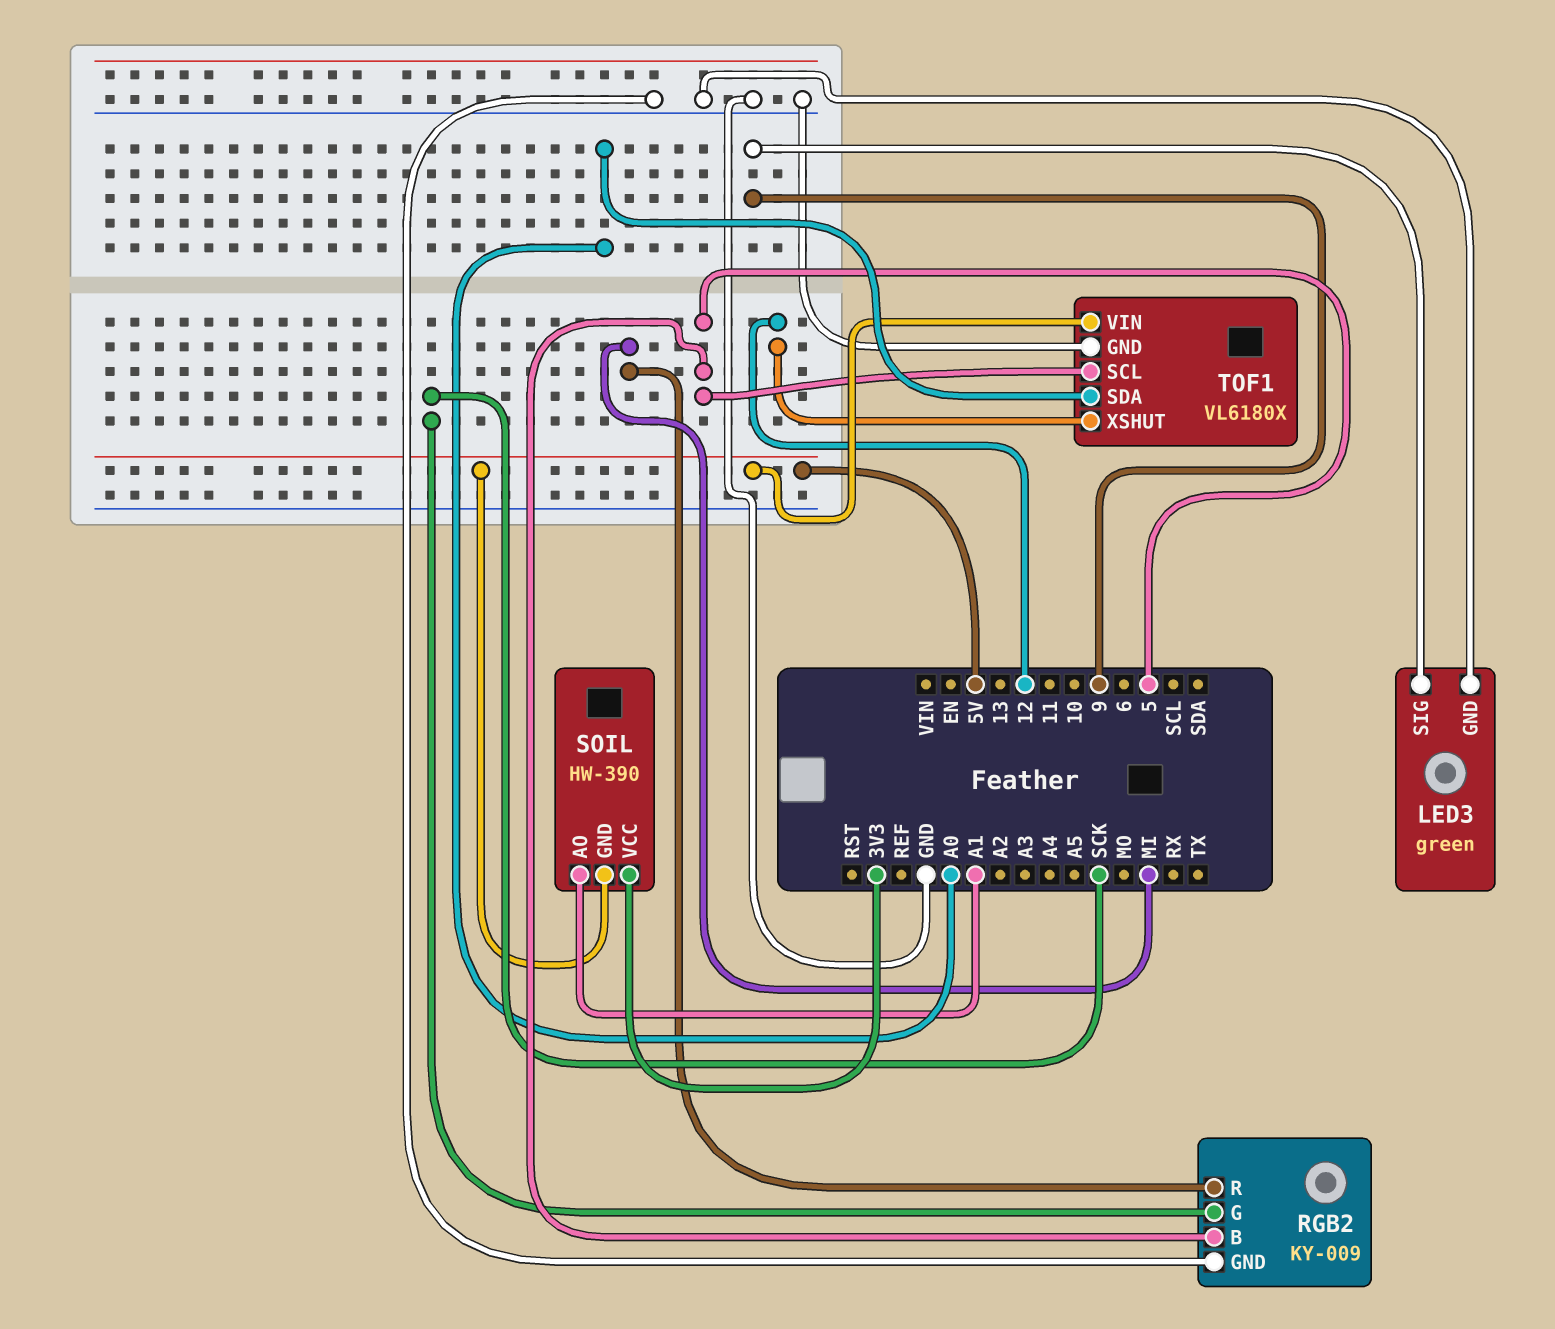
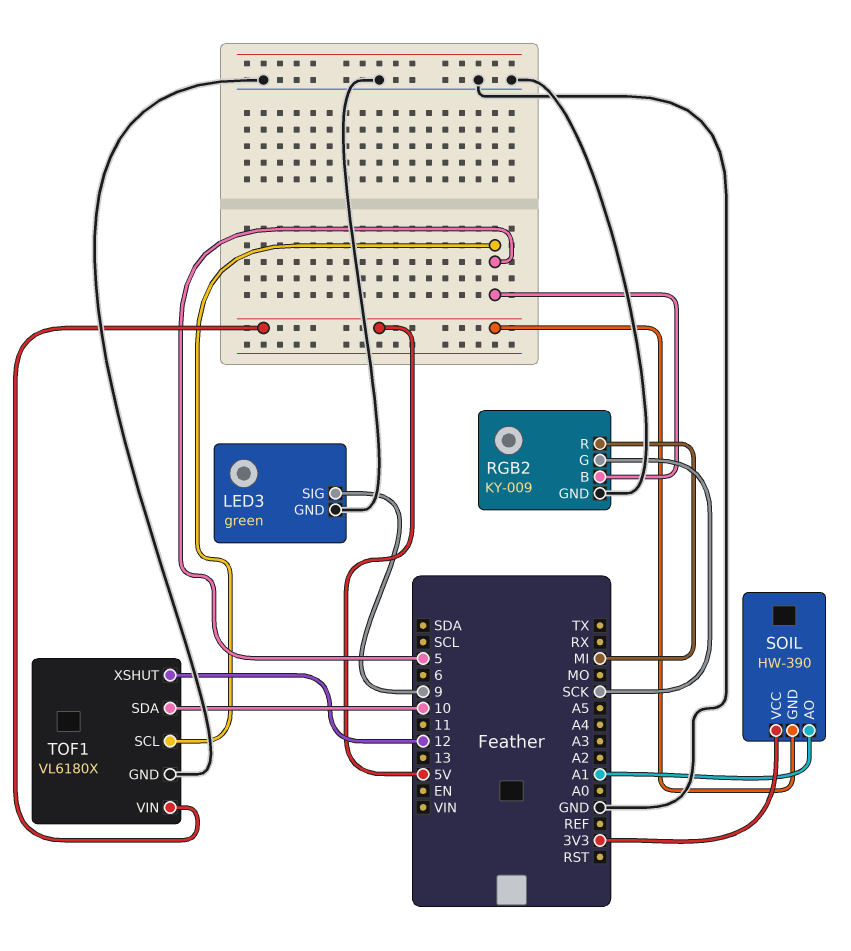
TOF1 pin SDA: A0 -> 10

